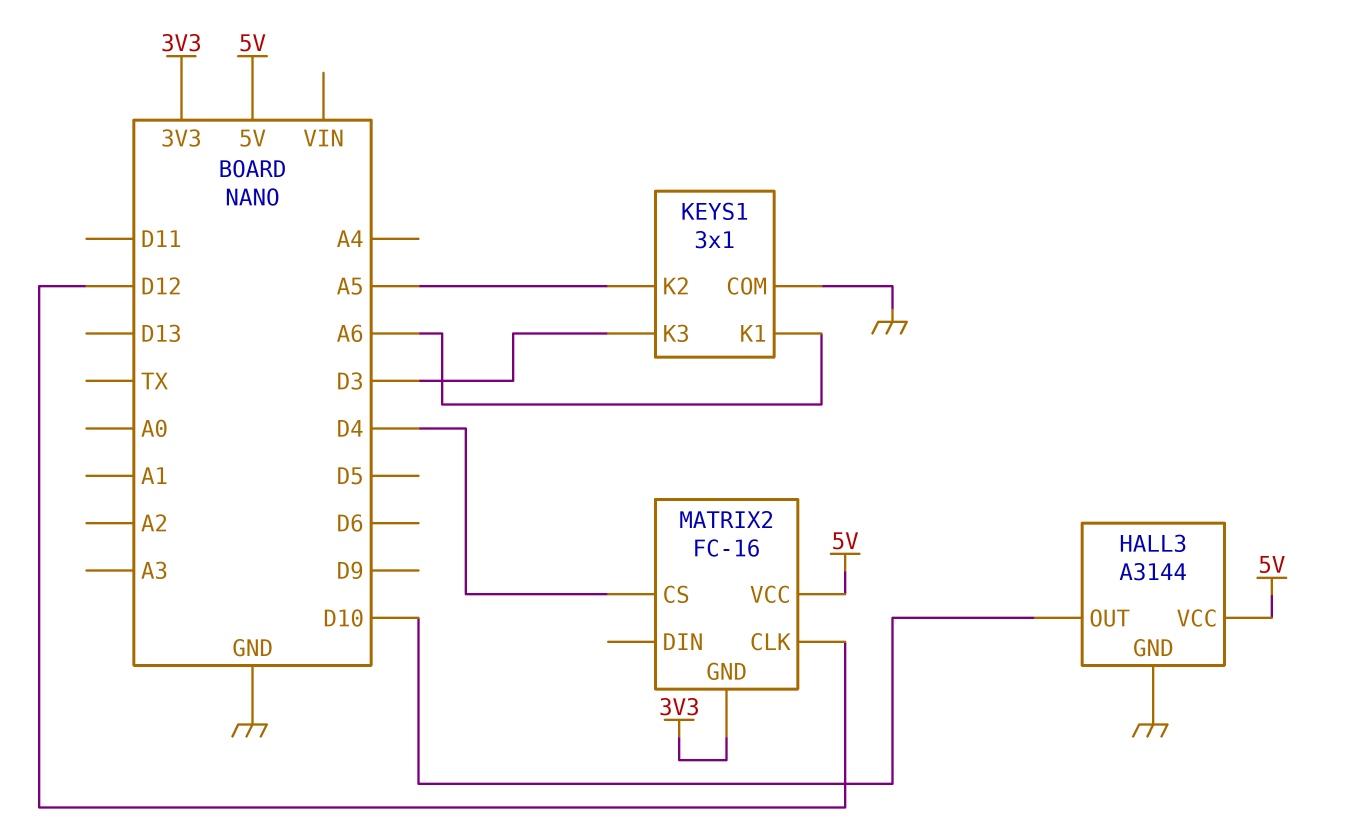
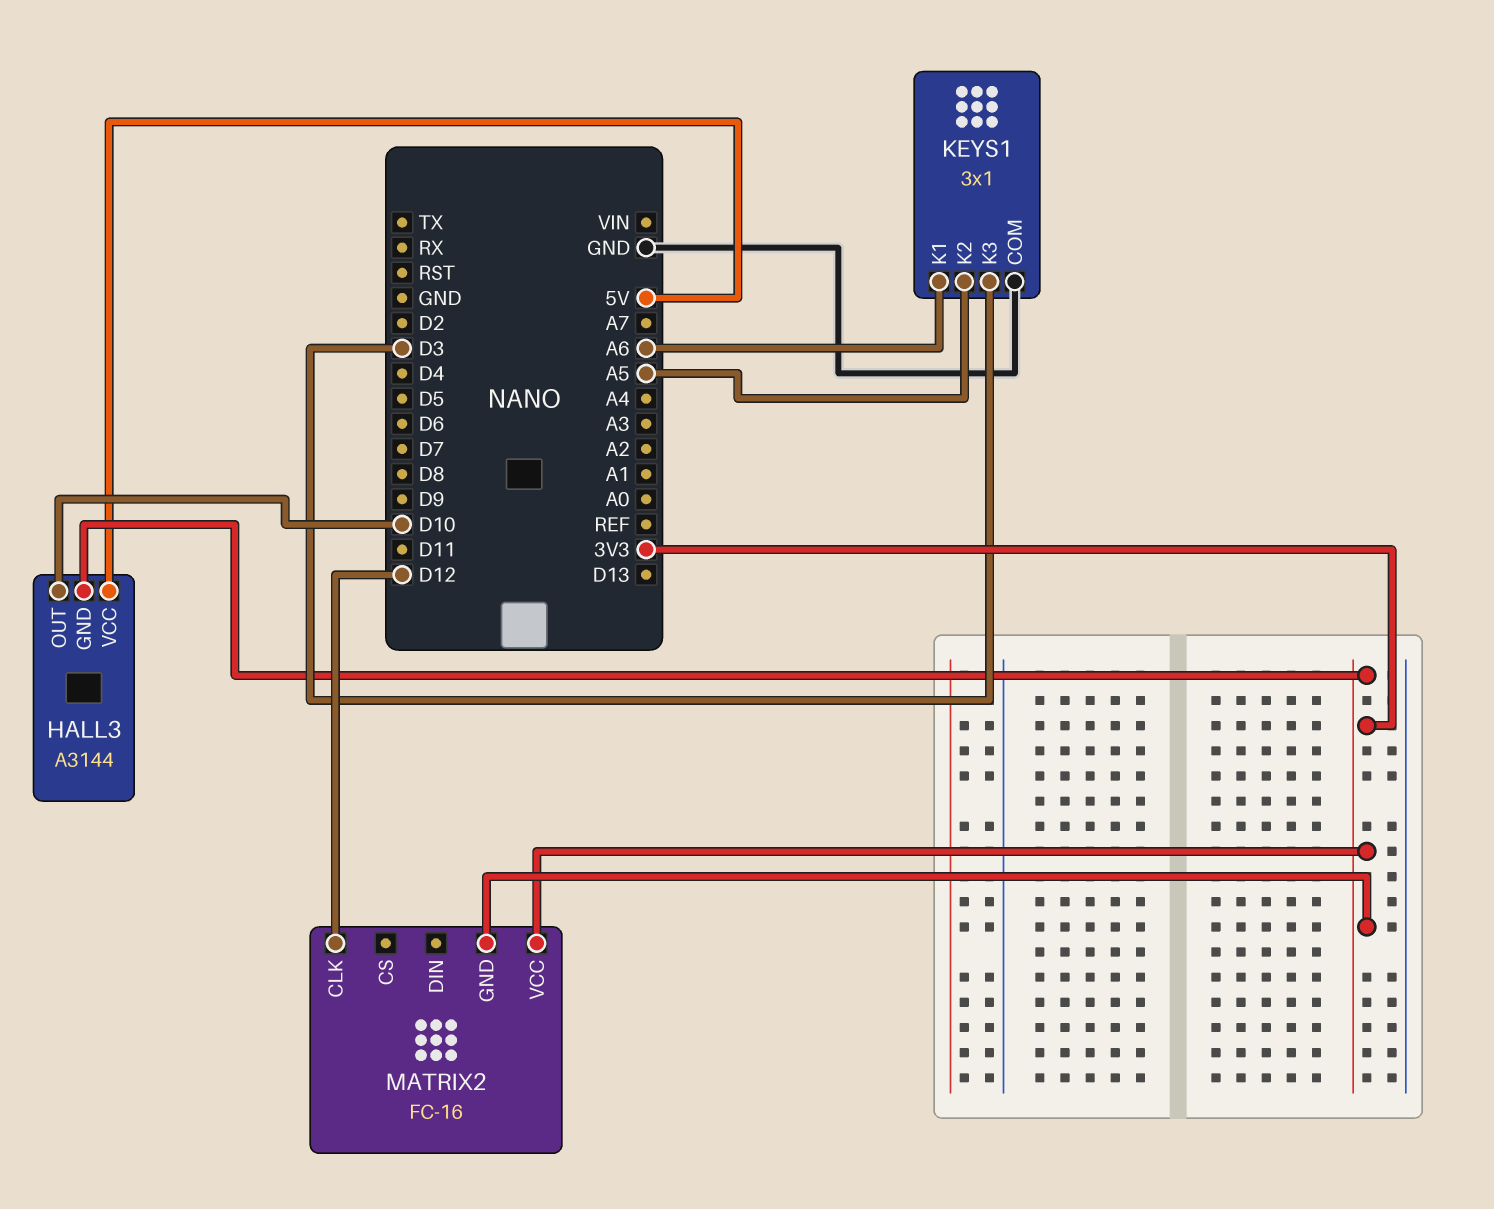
HALL3 pin GND: GND -> 3V3
MATRIX2 pin CS: D4 -> none
MATRIX2 pin VCC: 5V -> 3V3

